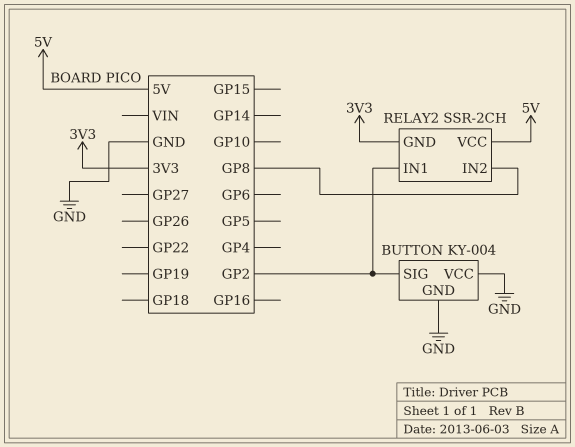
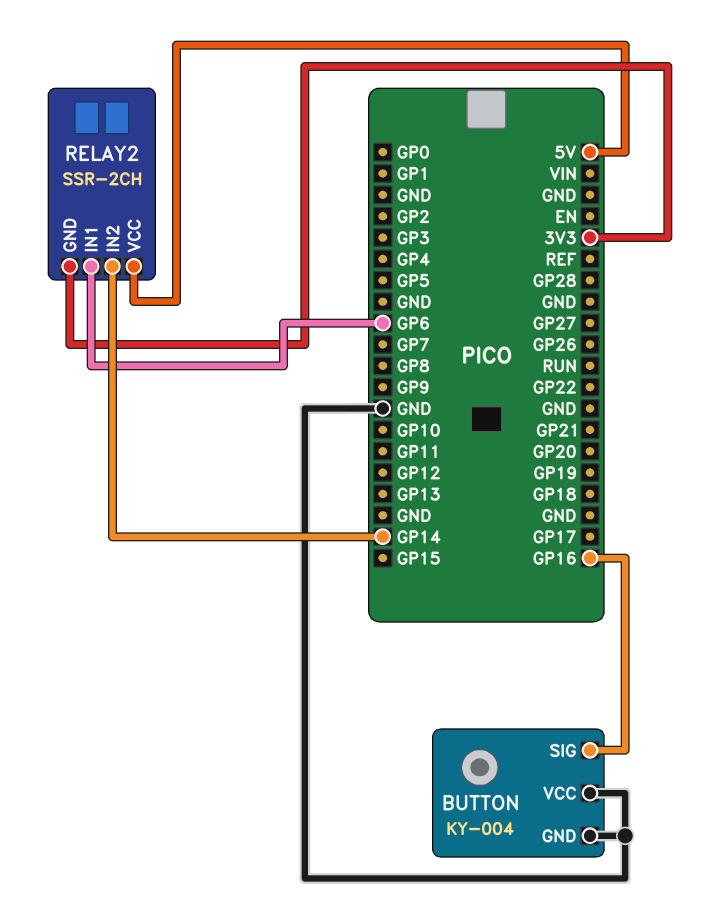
BUTTON pin SIG: GP2 -> GP16
RELAY2 pin IN1: GP2 -> GP6
RELAY2 pin IN2: GP8 -> GP14

